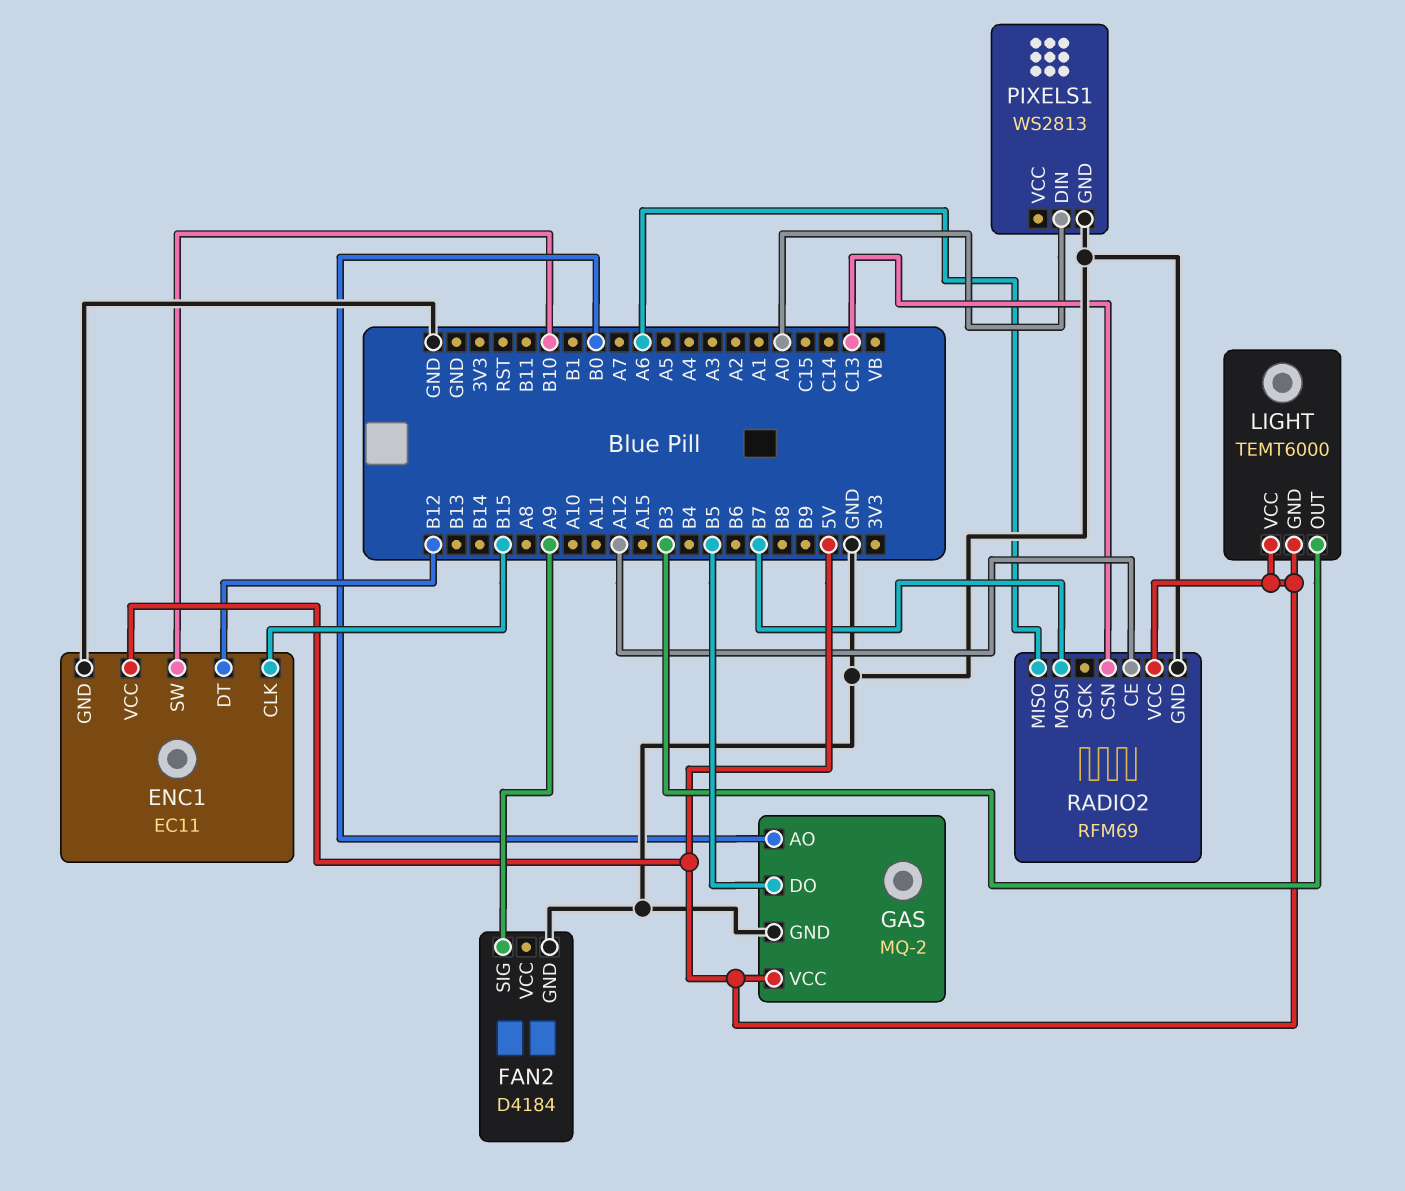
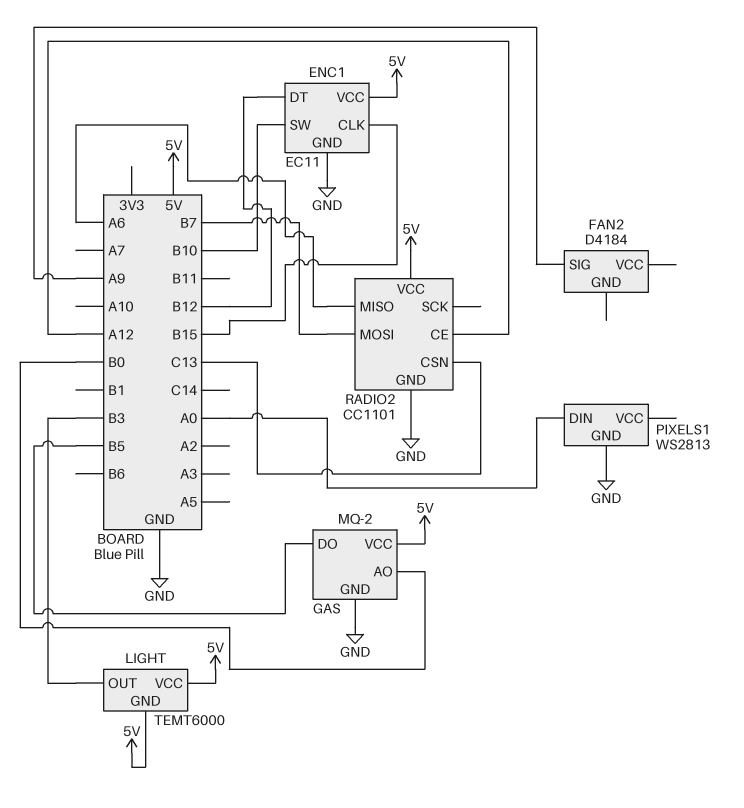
FAN2 pin GND: GND -> none
RADIO2: RFM69 -> CC1101

